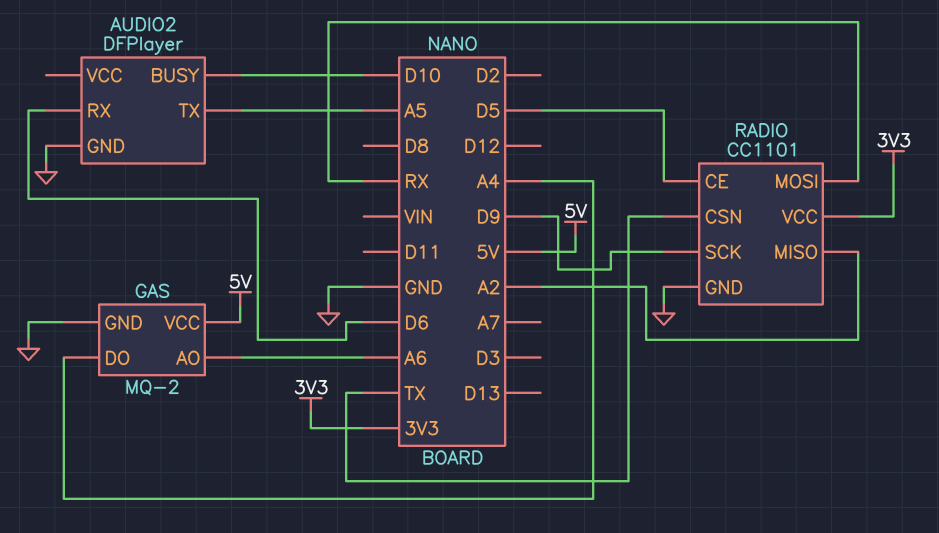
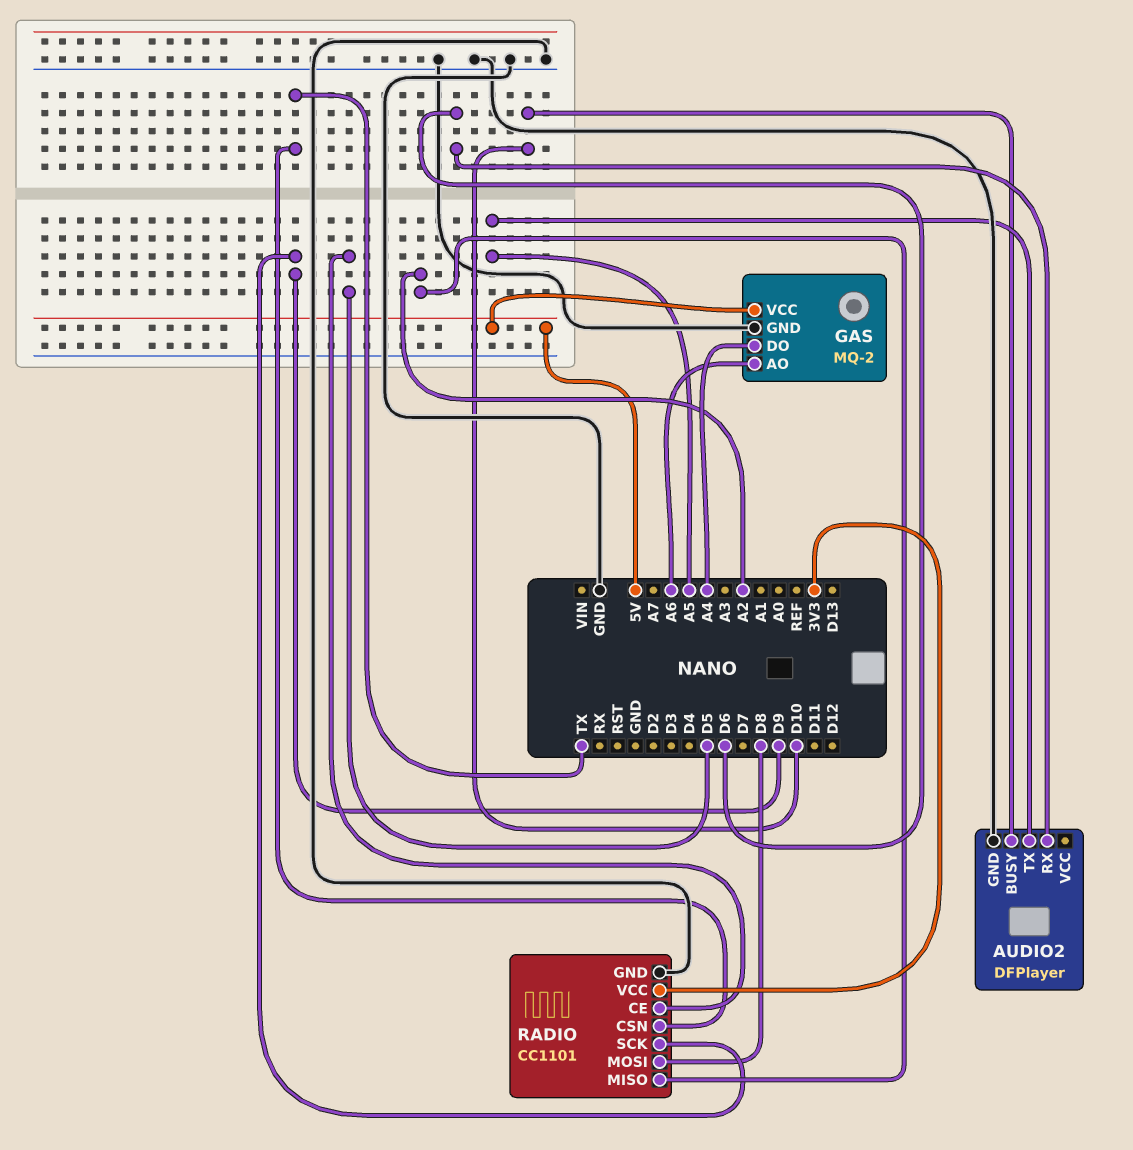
RADIO pin MOSI: RX -> D8

